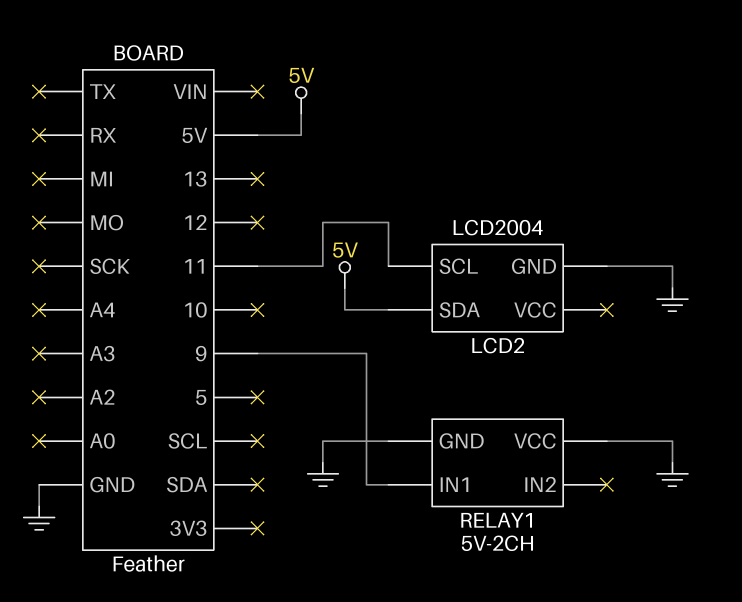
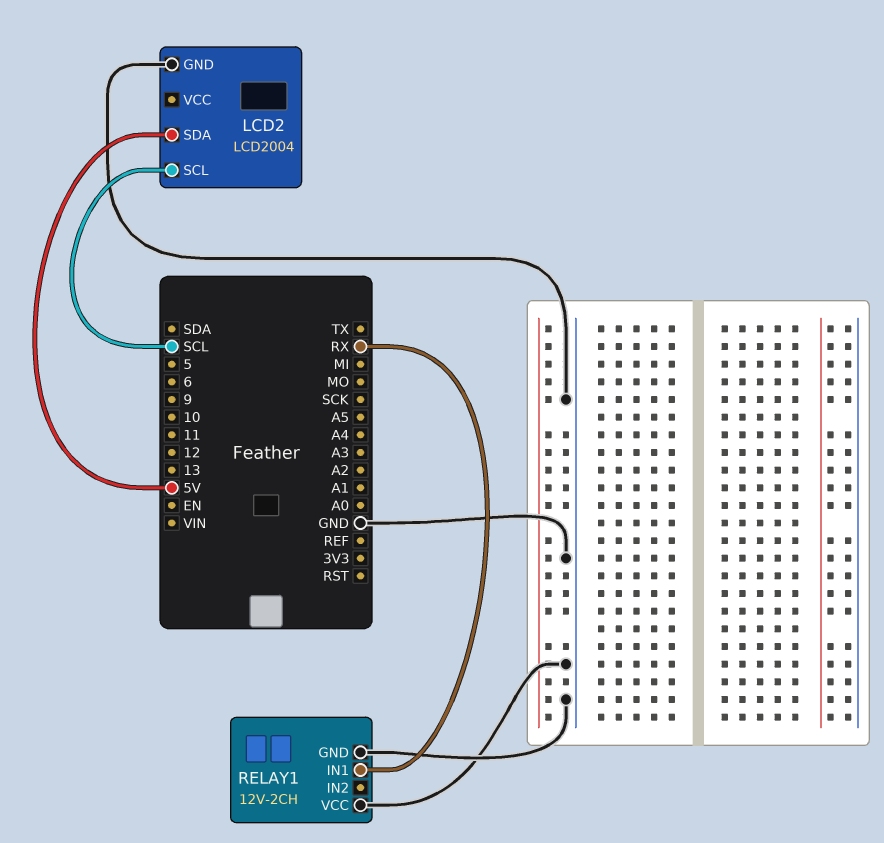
LCD2 pin SCL: 11 -> SCL
RELAY1: 5V-2CH -> 12V-2CH
RELAY1 pin IN1: 9 -> RX

